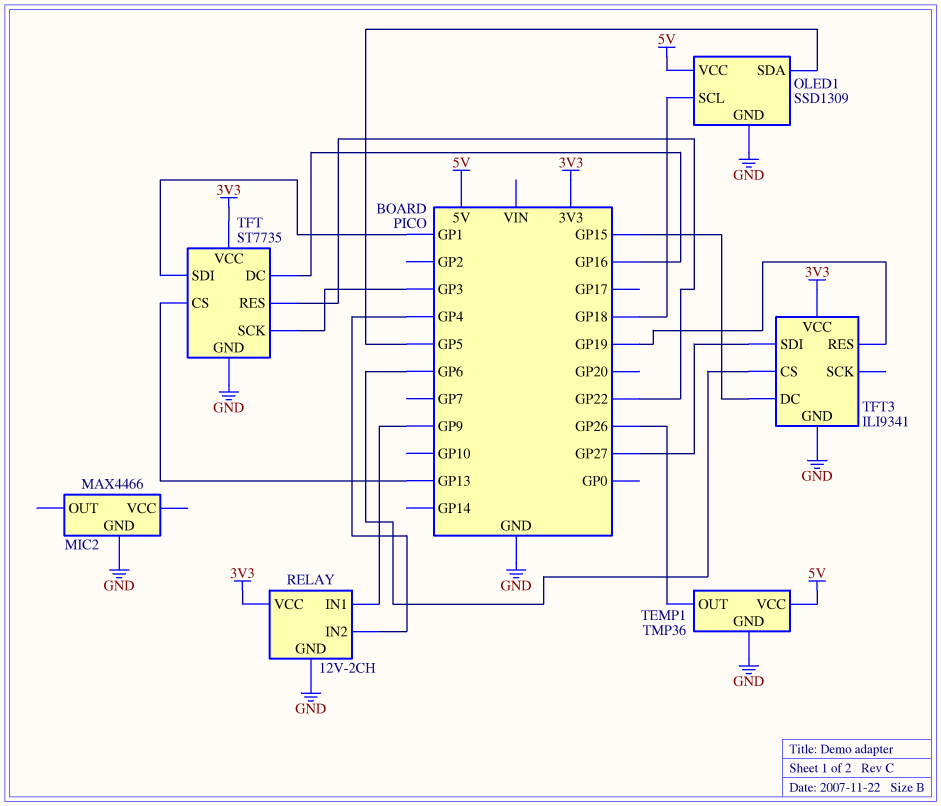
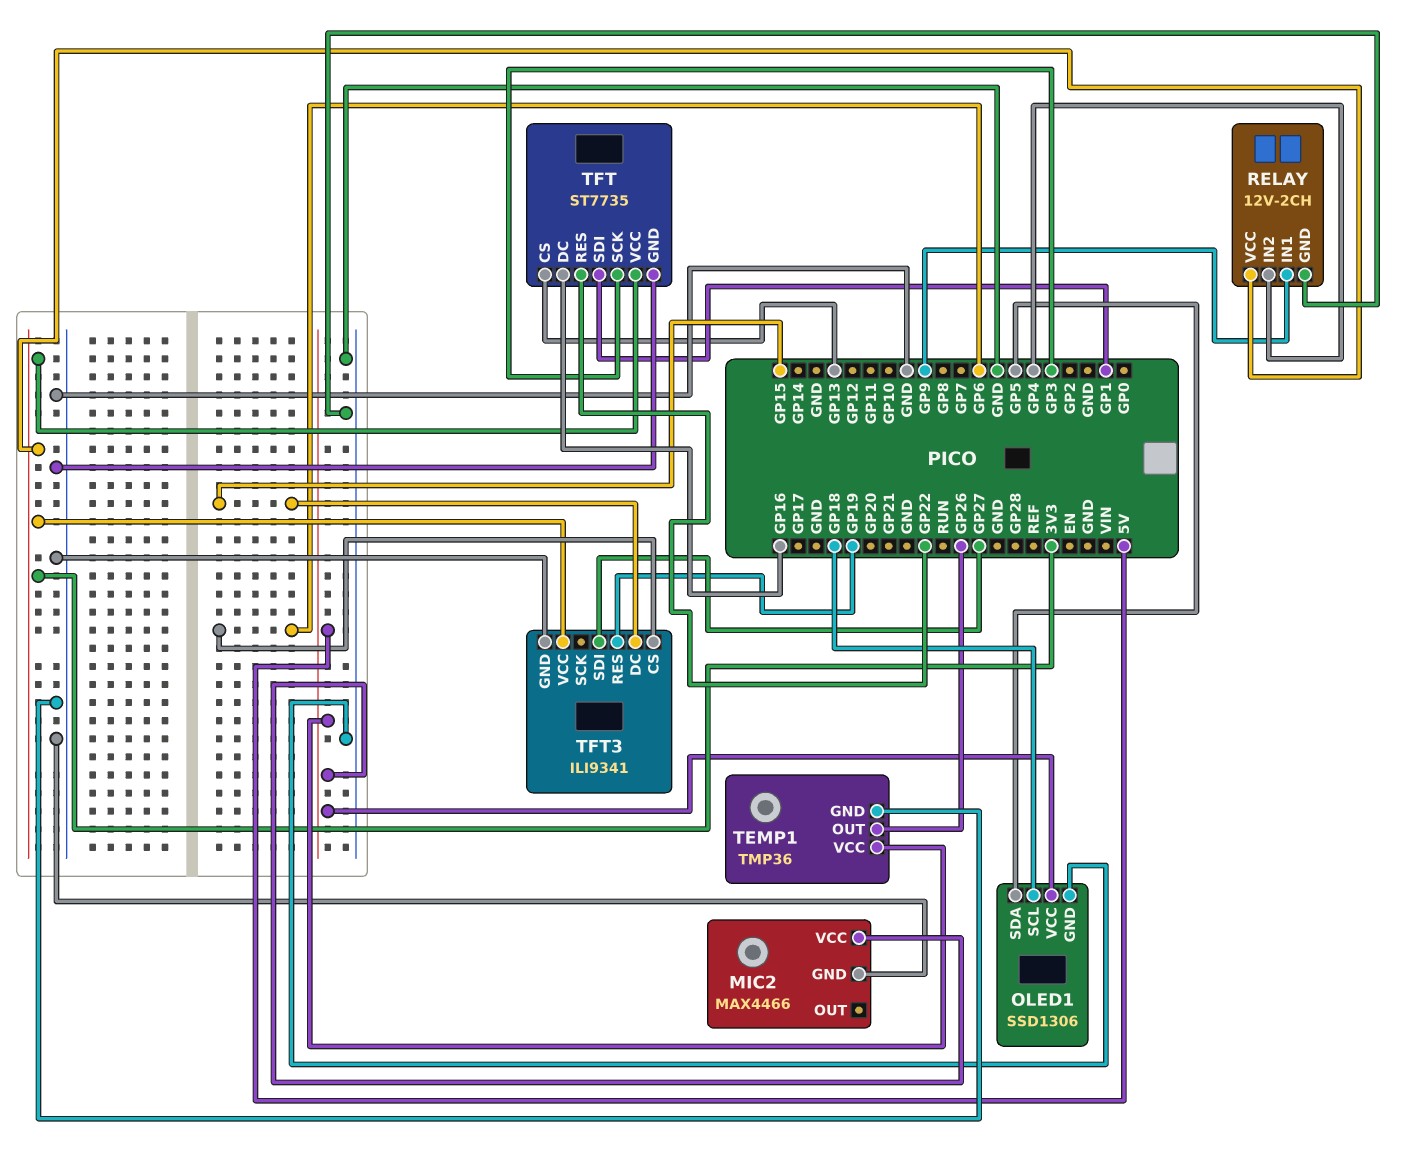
MIC2 pin VCC: none -> 5V
OLED1: SSD1309 -> SSD1306

